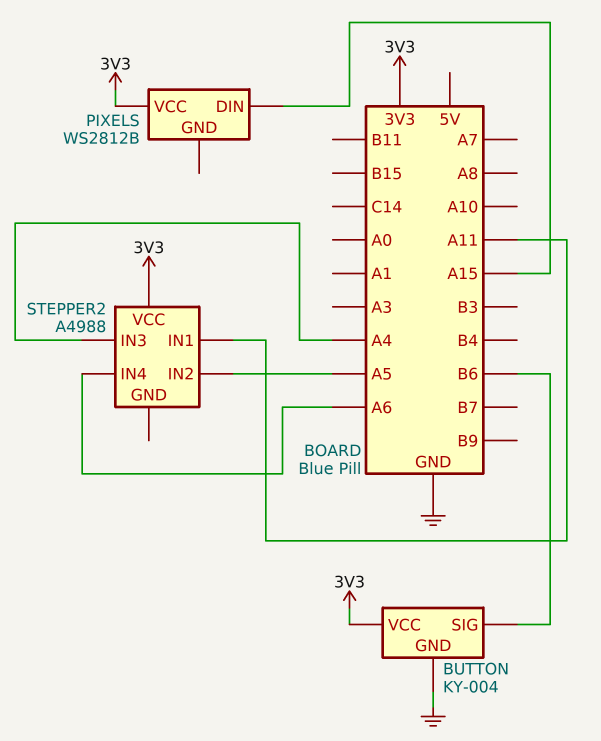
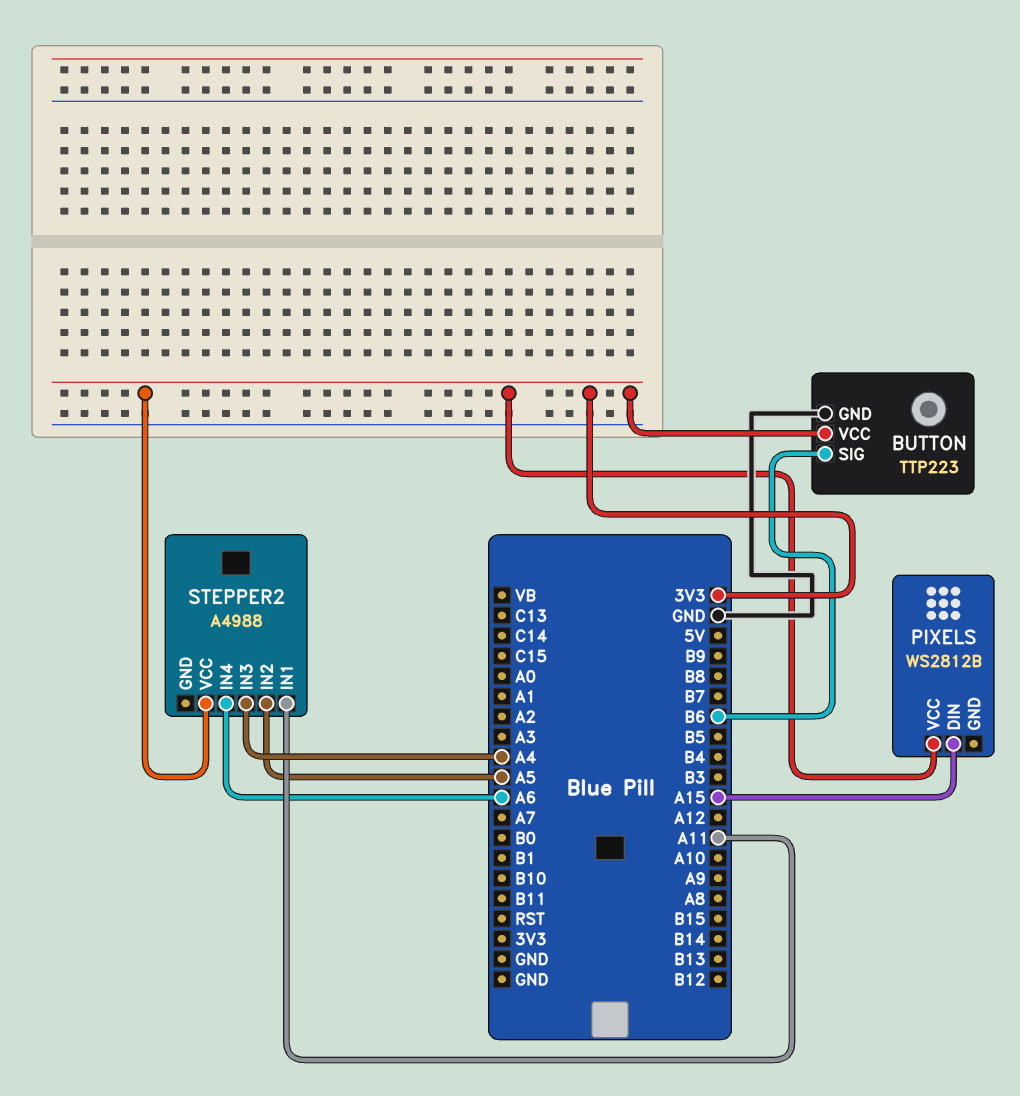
BUTTON: KY-004 -> TTP223

